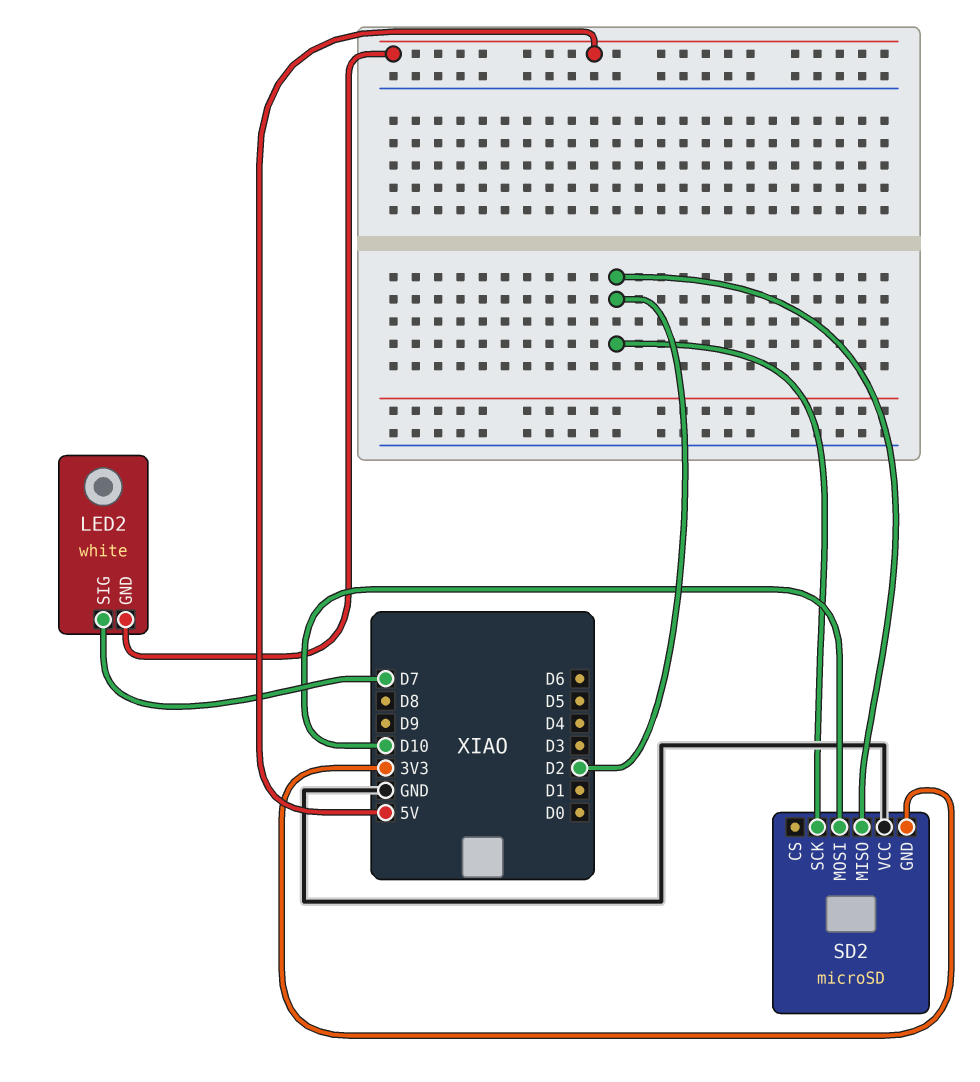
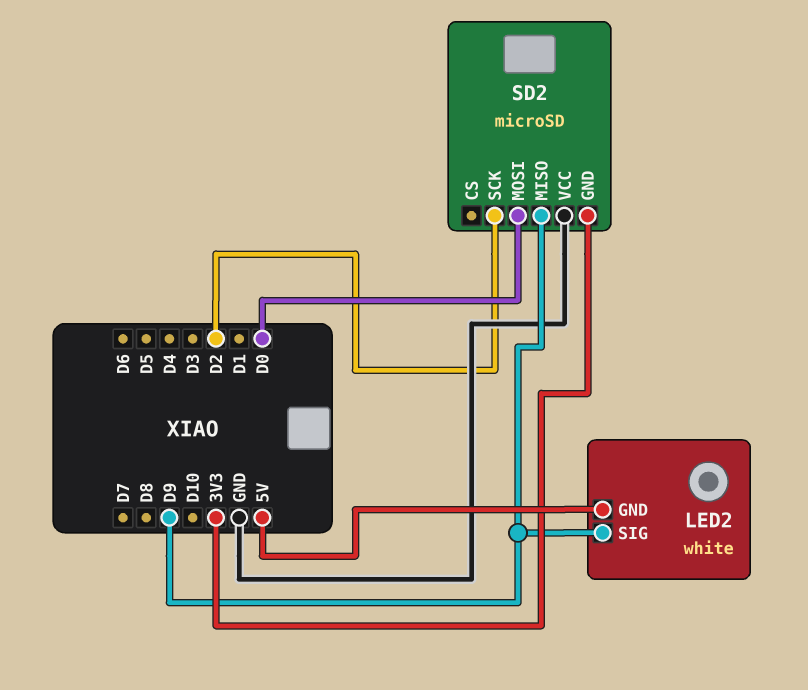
LED2 pin SIG: D7 -> D9
SD2 pin MISO: D2 -> D9
SD2 pin MOSI: D10 -> D0

